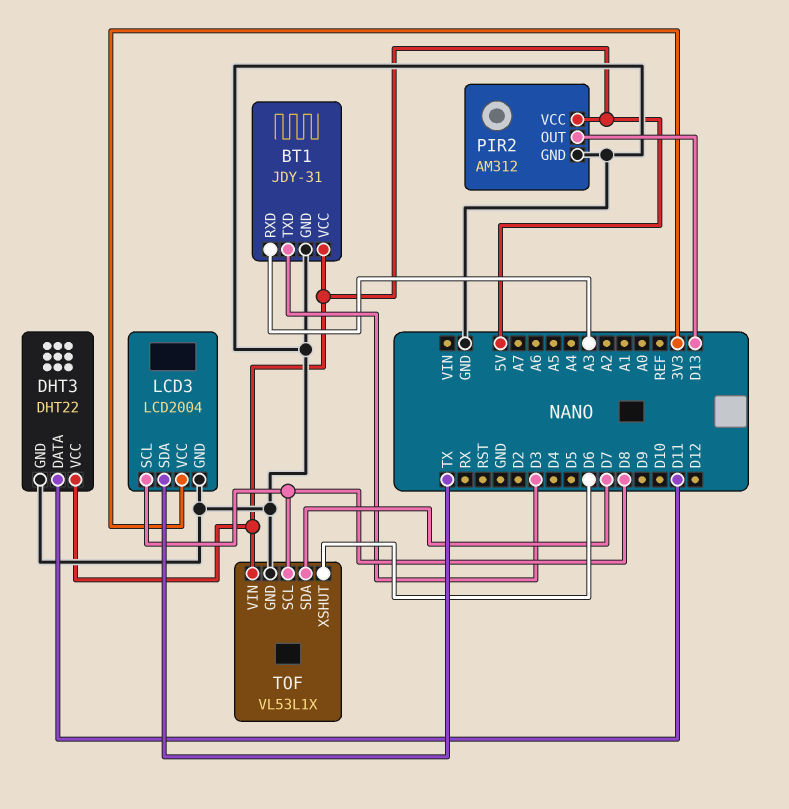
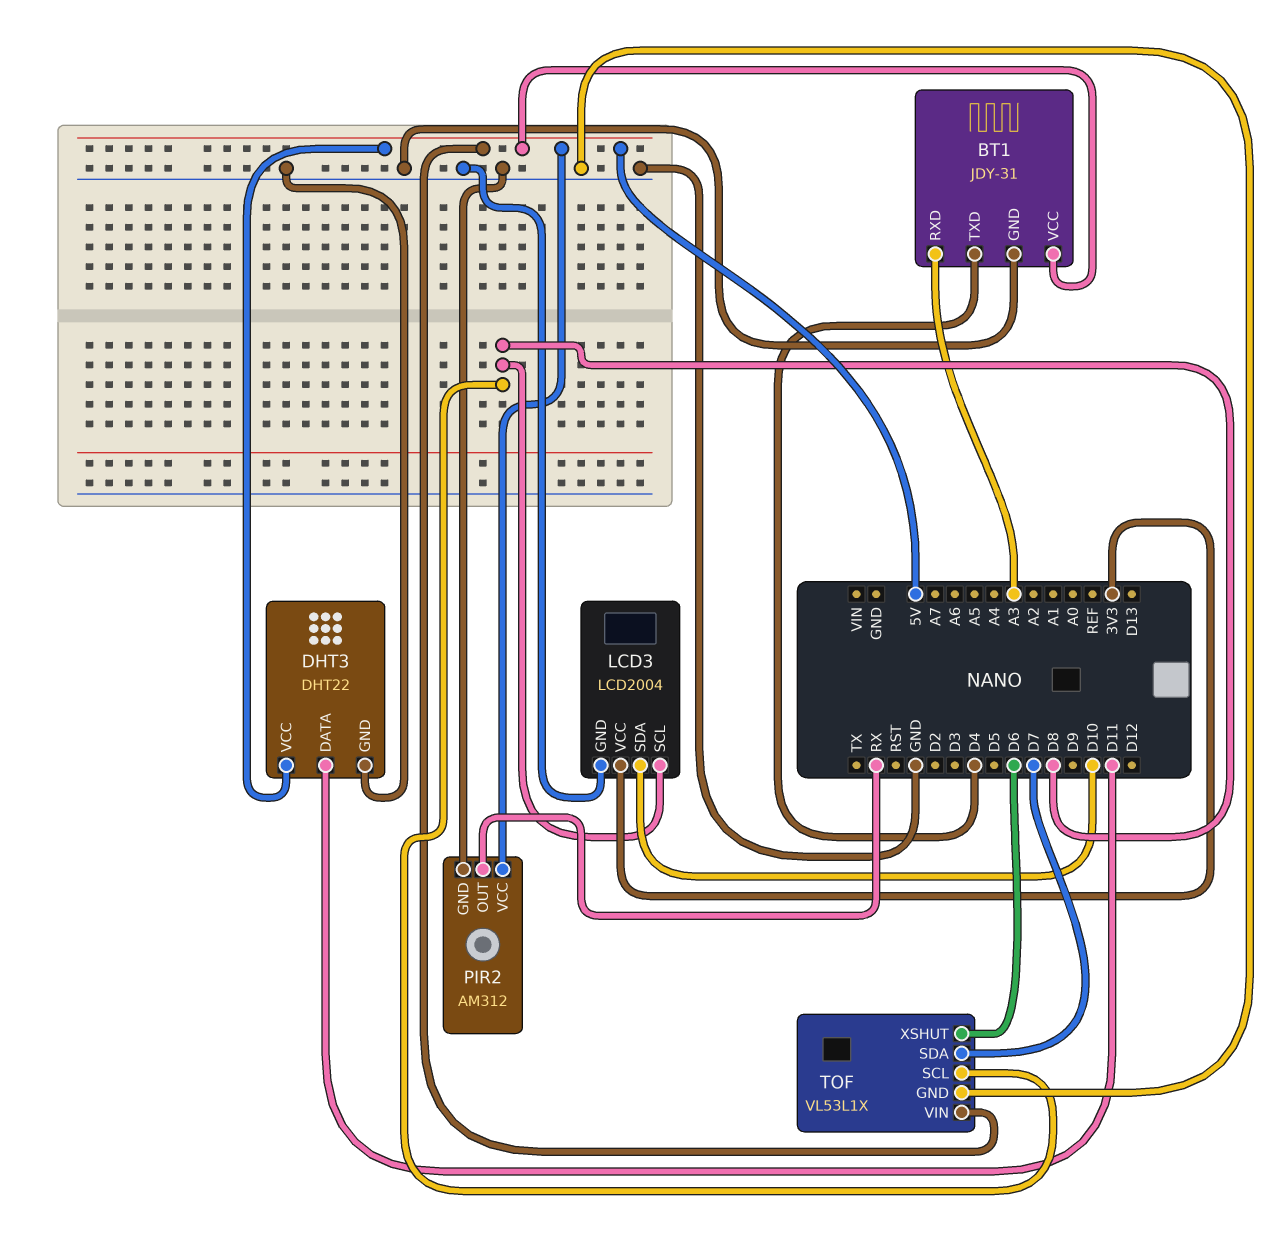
BT1 pin TXD: D3 -> D4
LCD3 pin SDA: TX -> D10
PIR2 pin OUT: D13 -> RX

